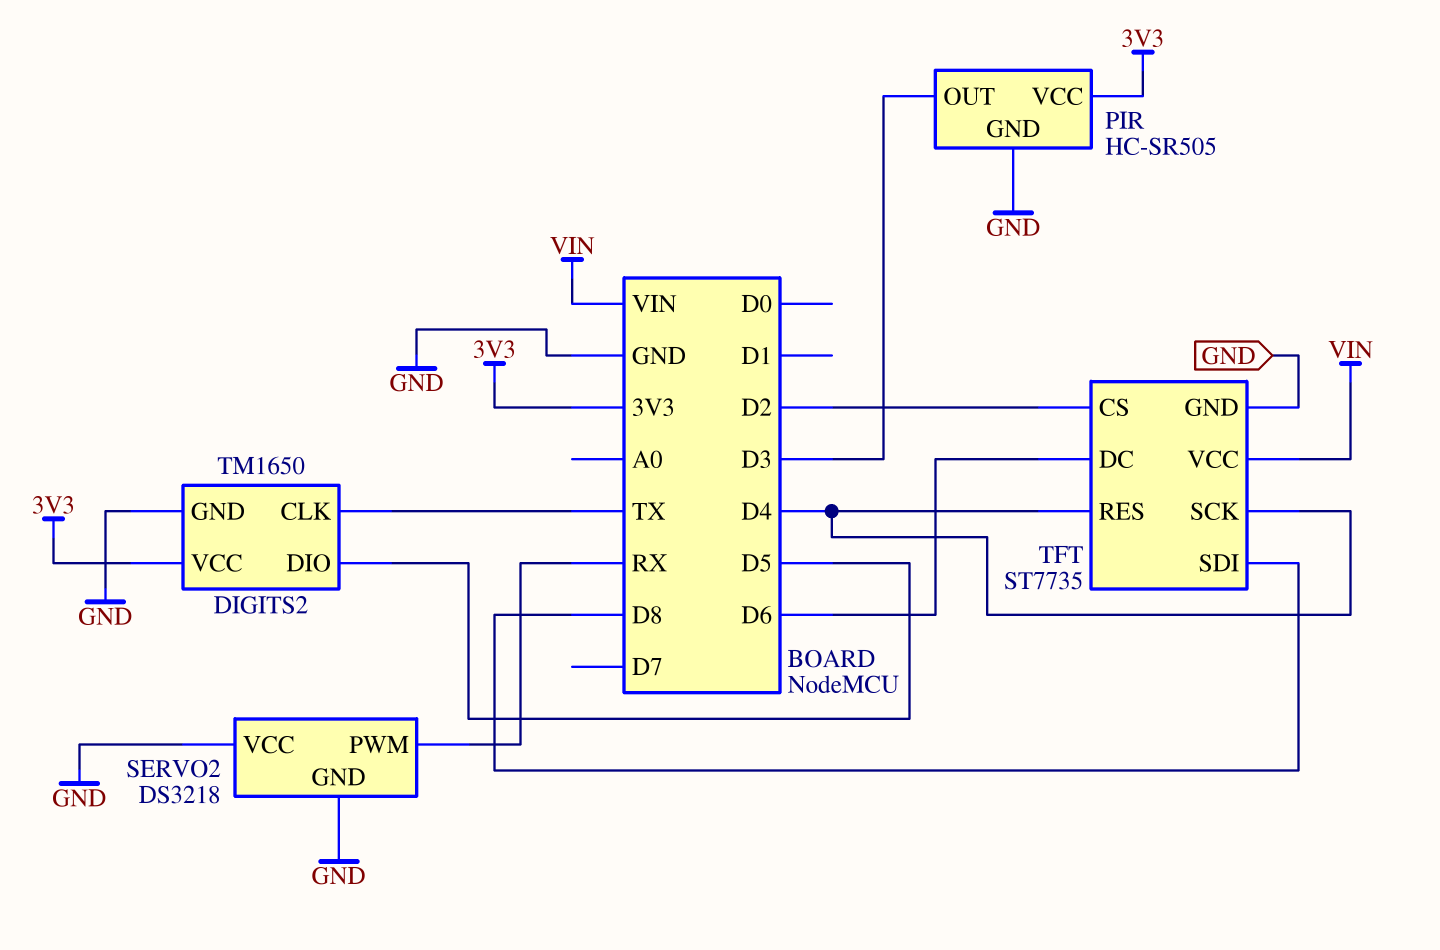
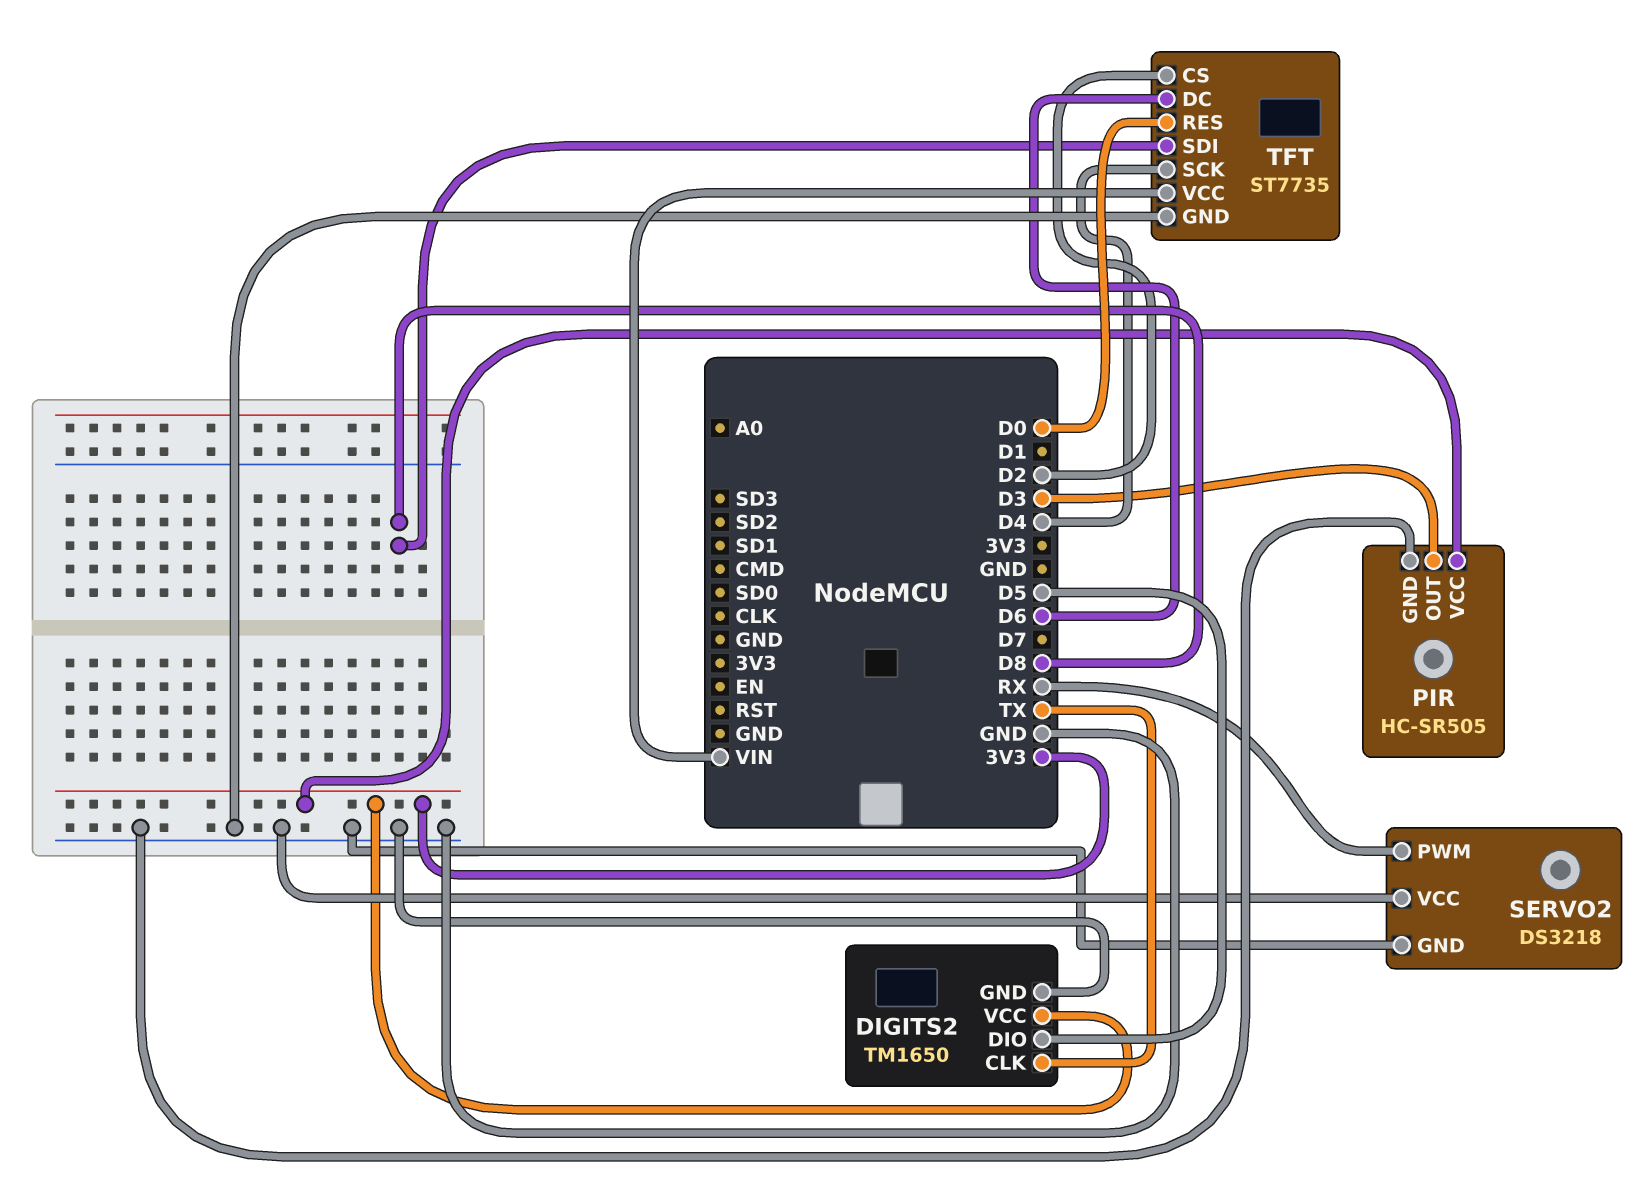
TFT pin RES: D4 -> D0

